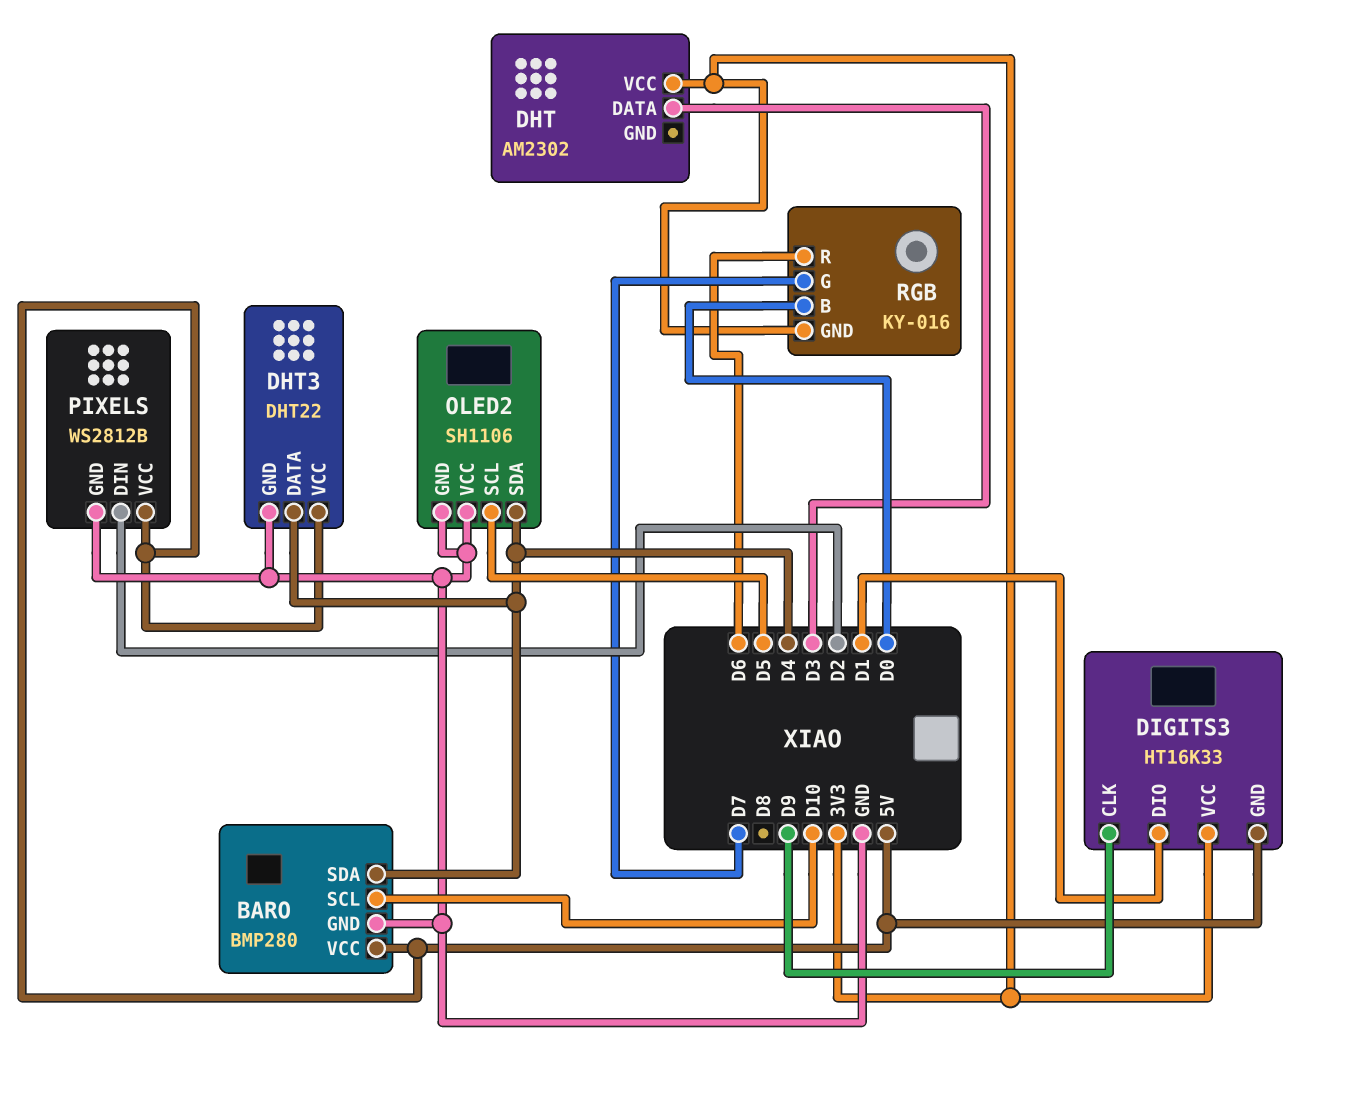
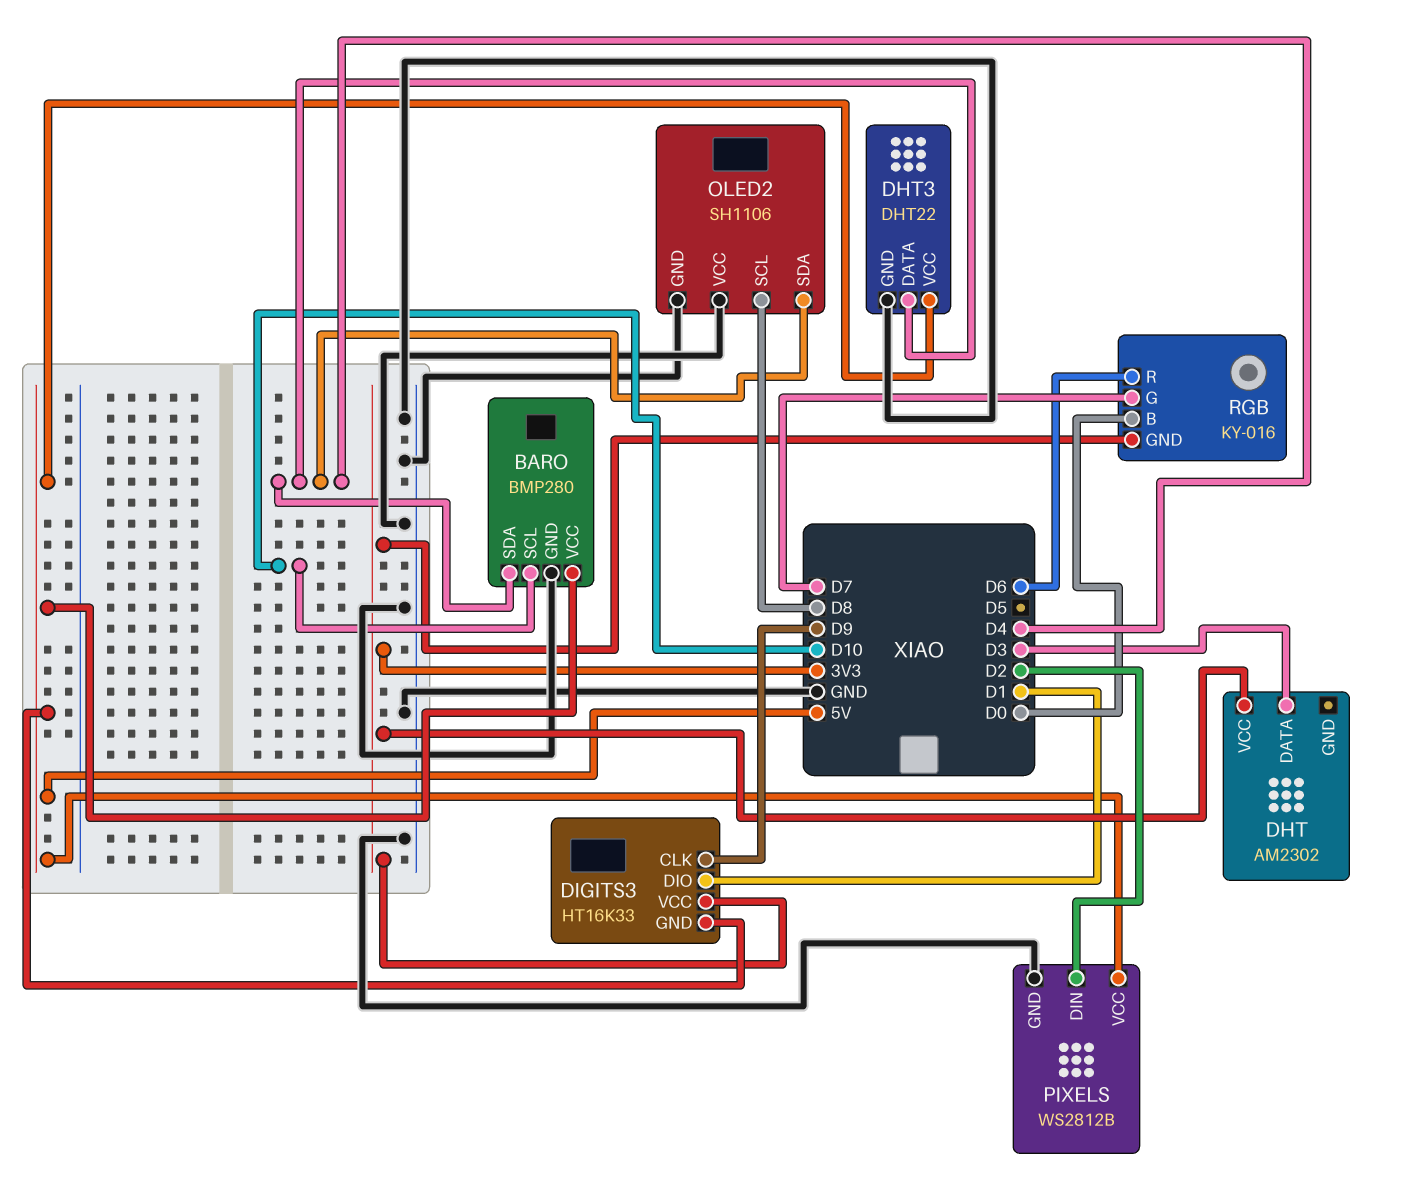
OLED2 pin SCL: D5 -> D8

